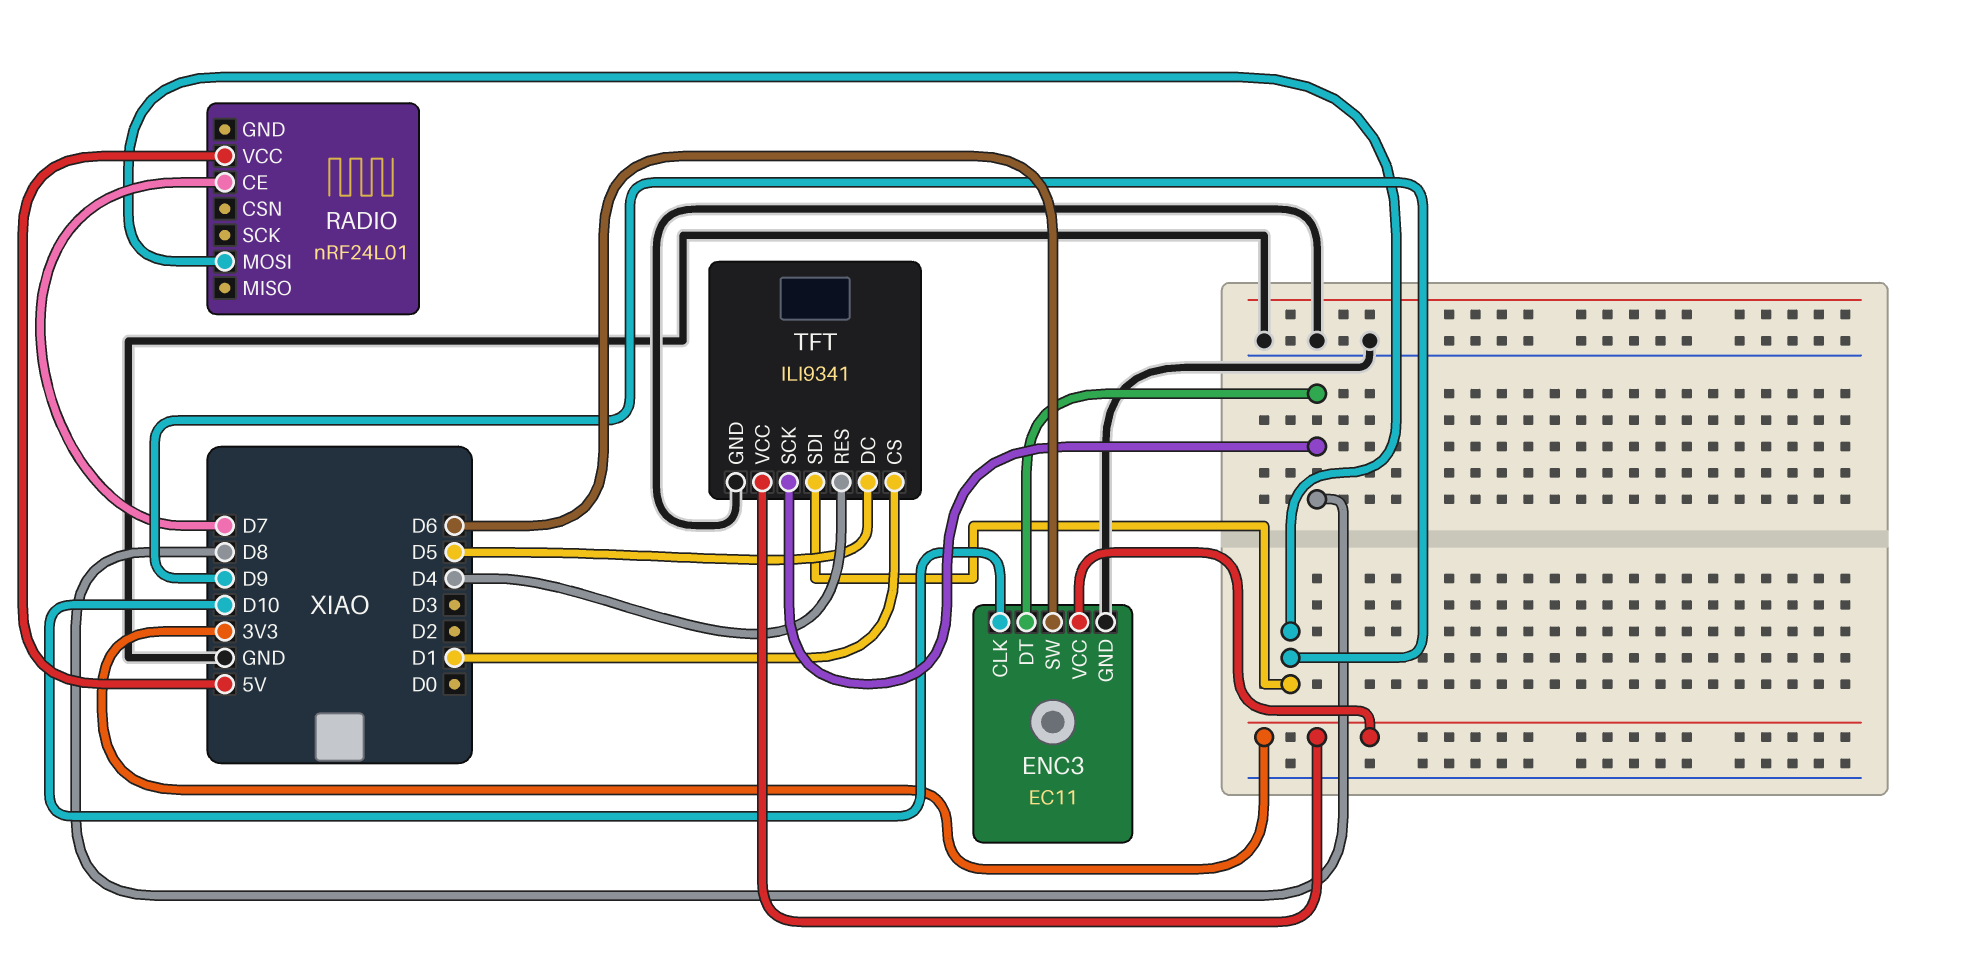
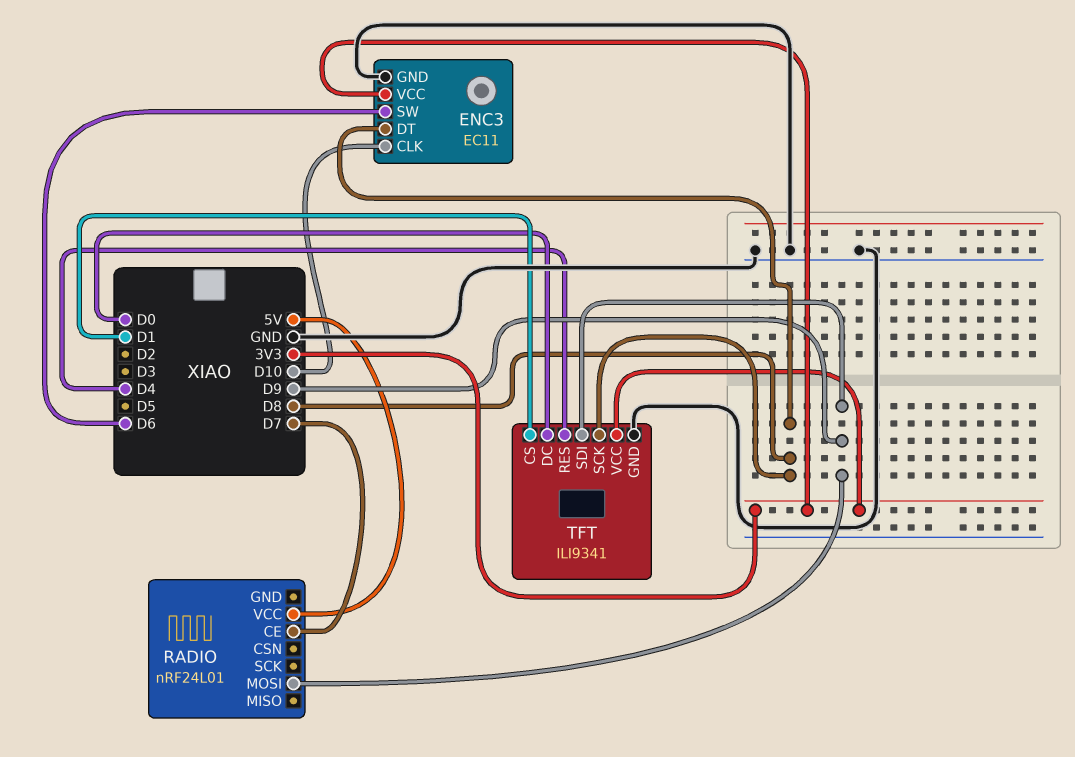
TFT pin DC: D5 -> D0

